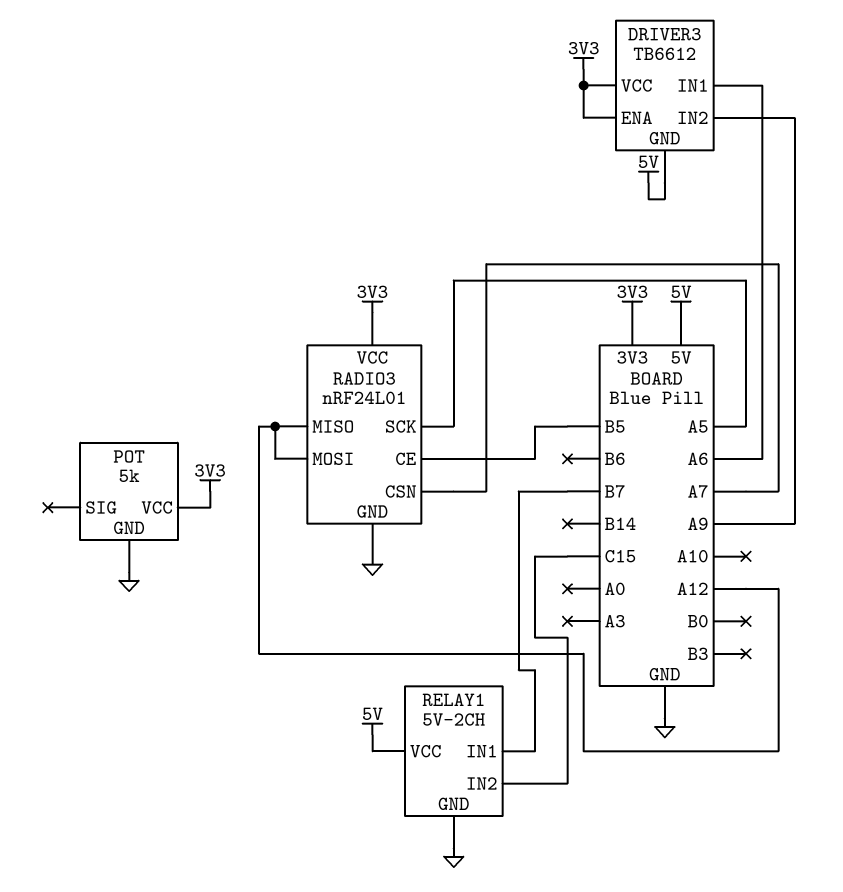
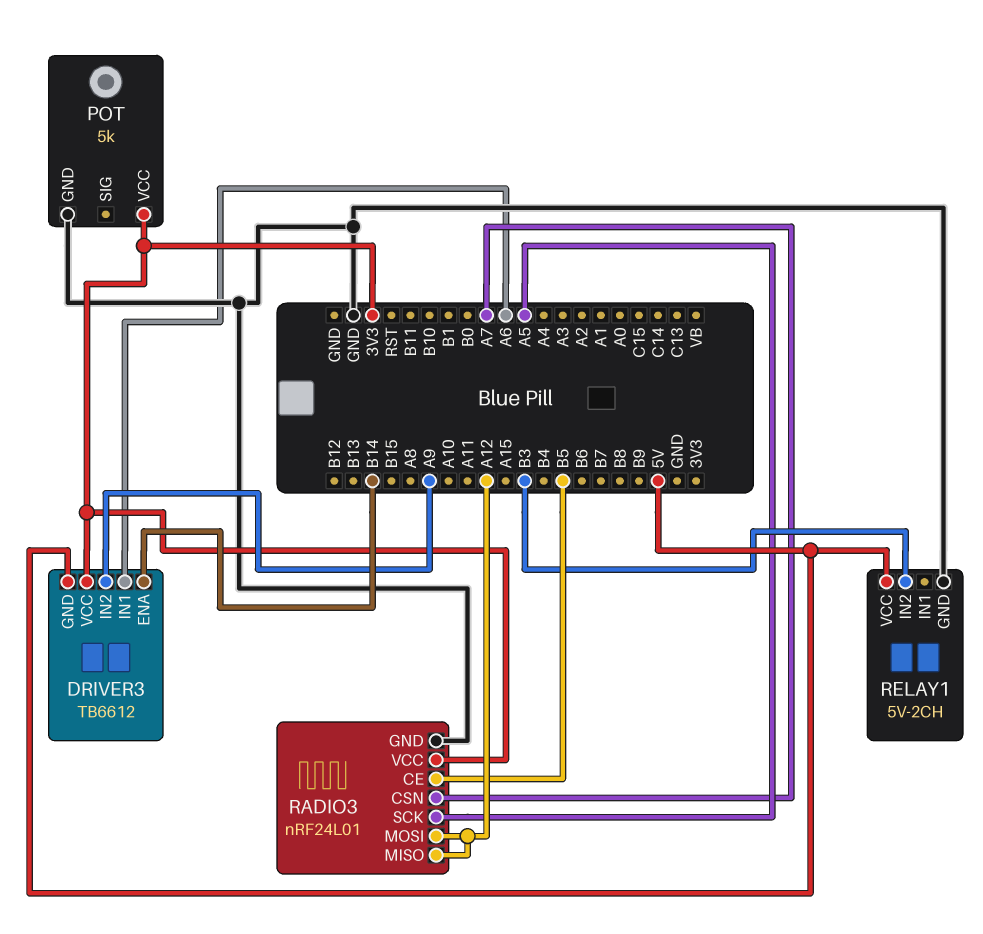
DRIVER3 pin ENA: 3V3 -> B14
RELAY1 pin IN1: B7 -> none
RELAY1 pin IN2: C15 -> B3

